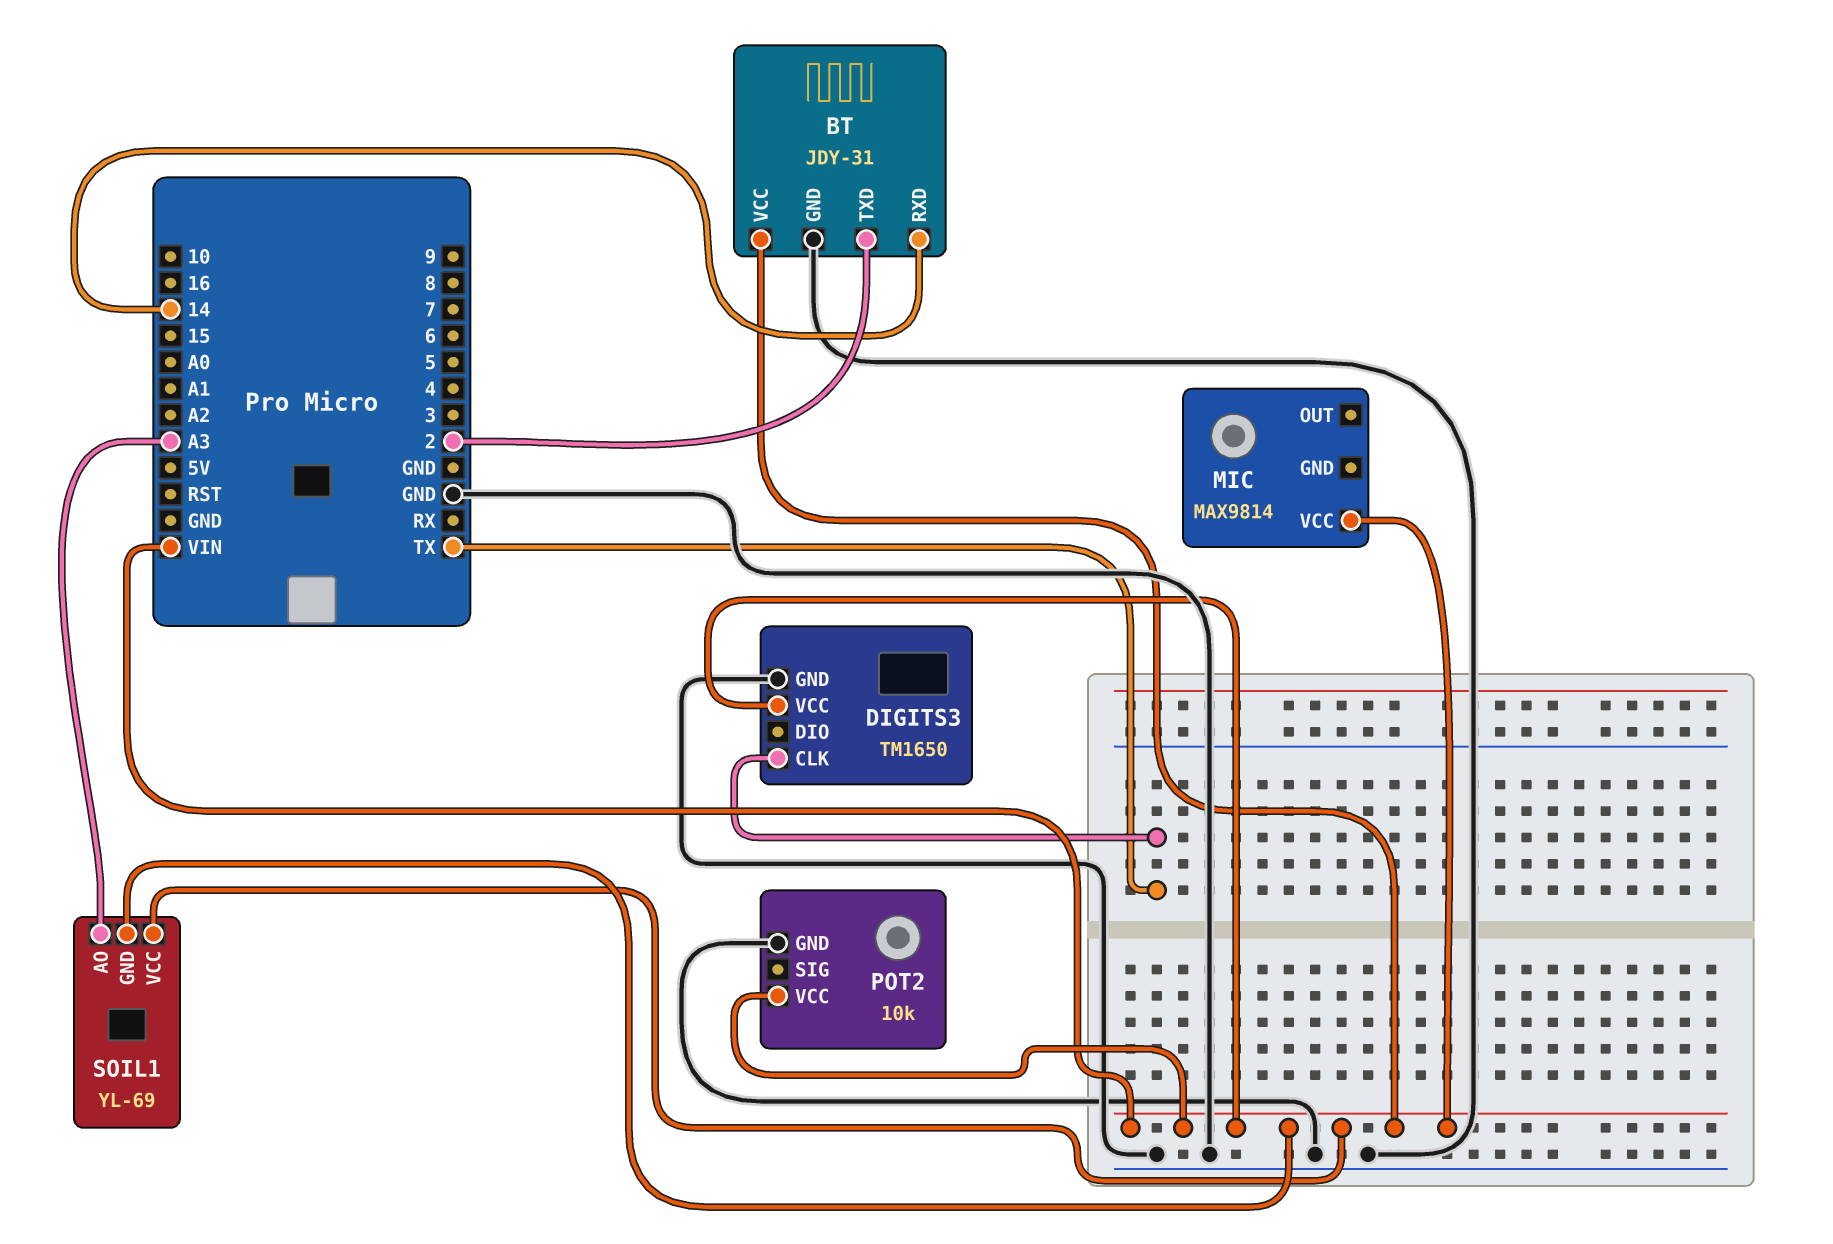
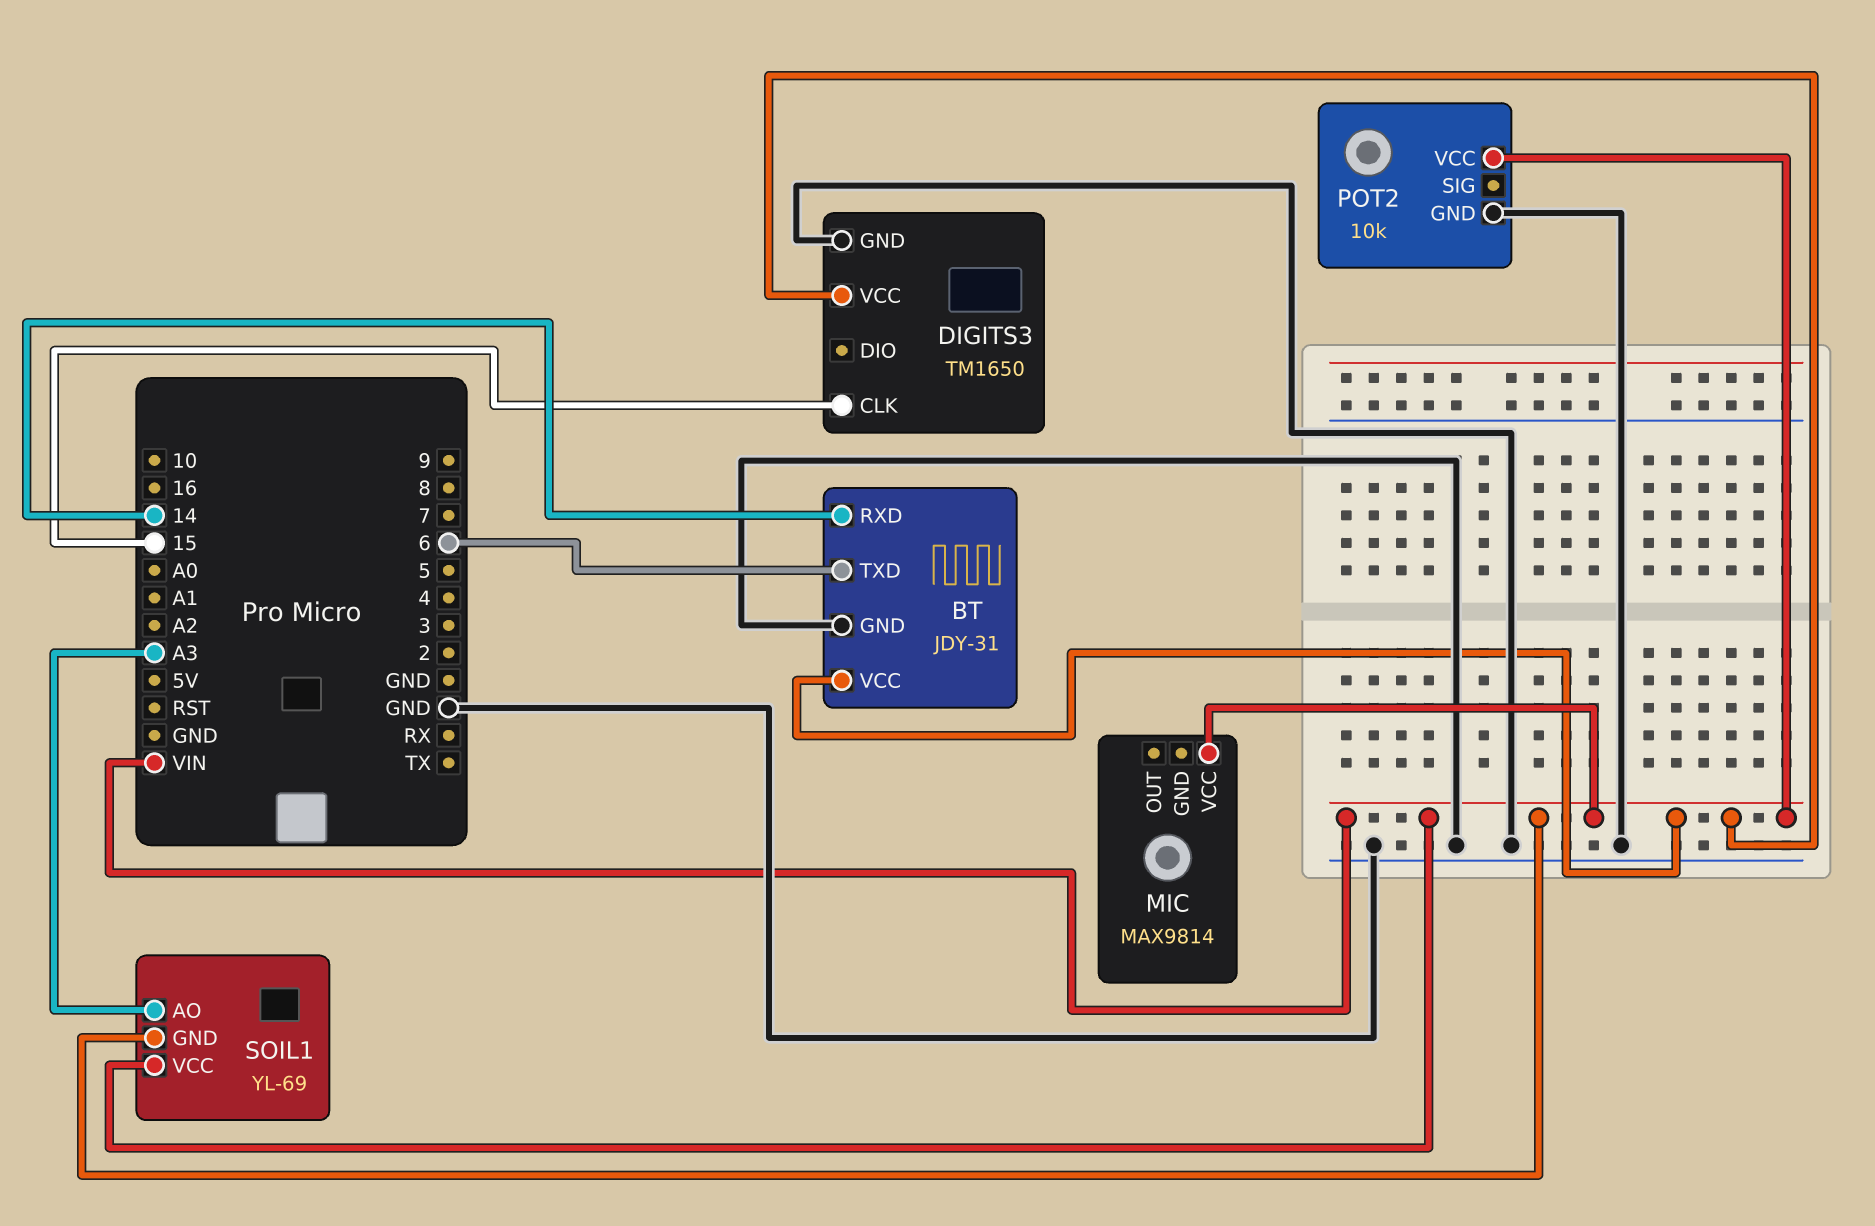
BT pin TXD: 2 -> 6
DIGITS3 pin CLK: TX -> 15

